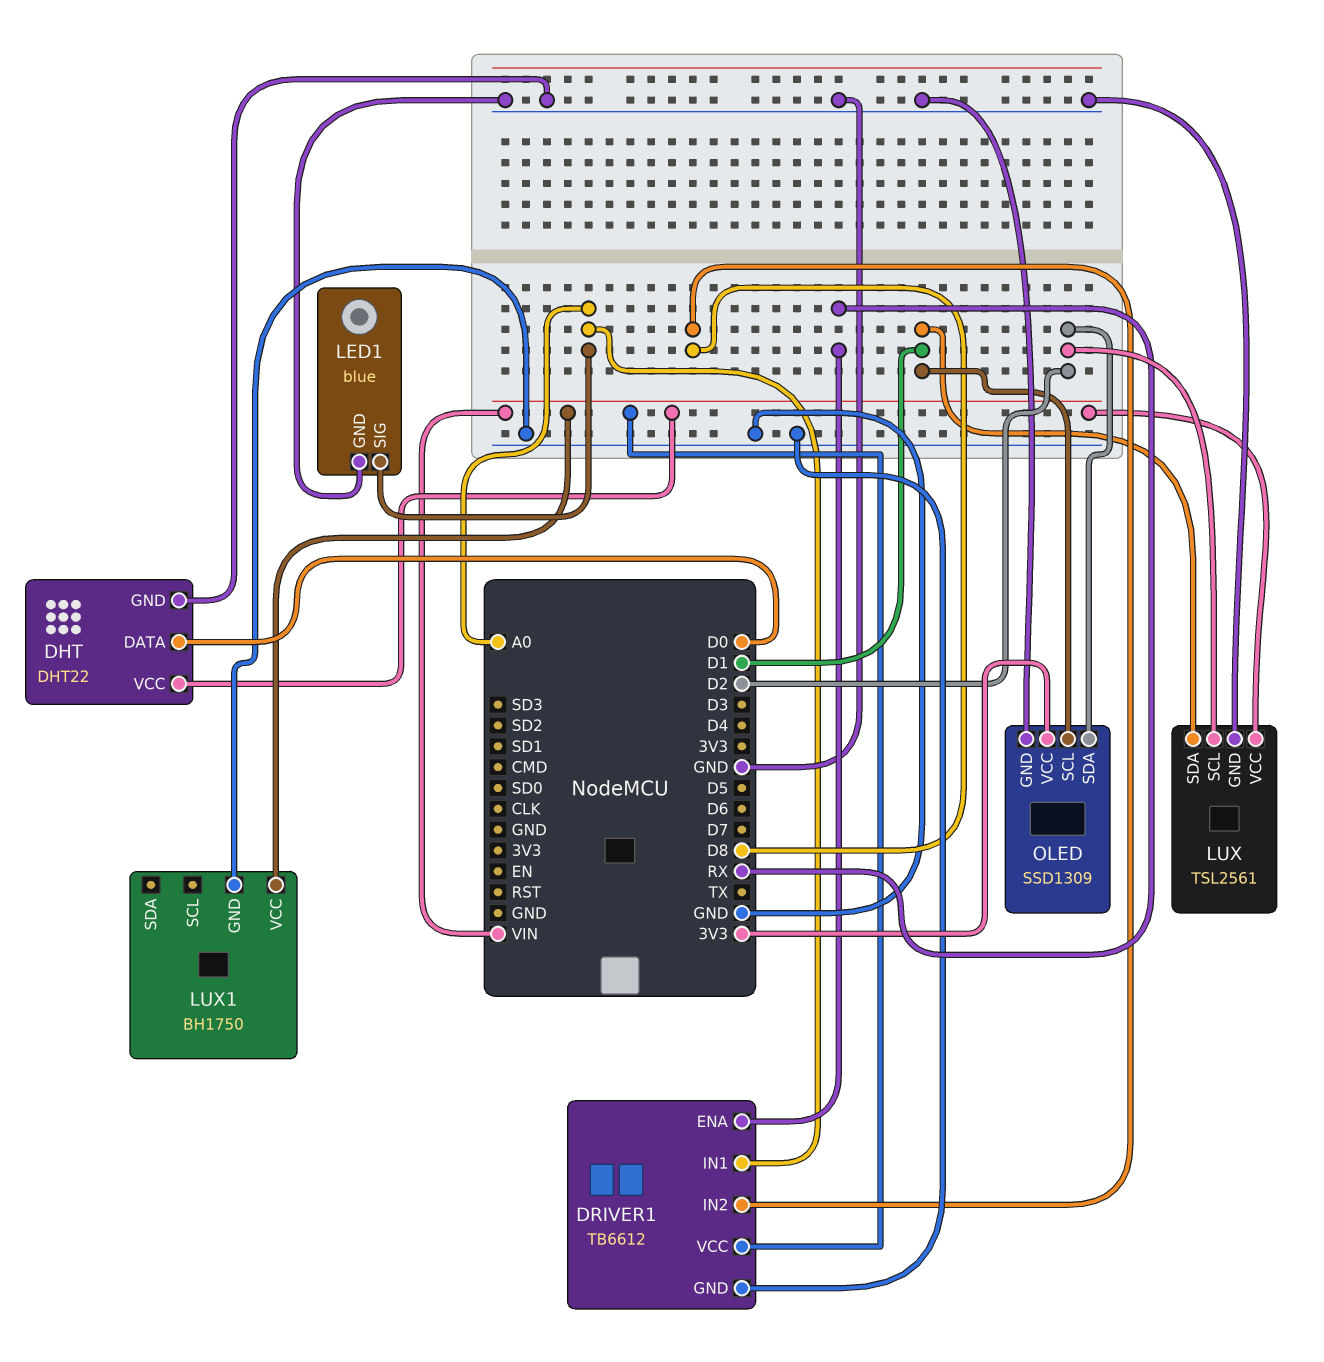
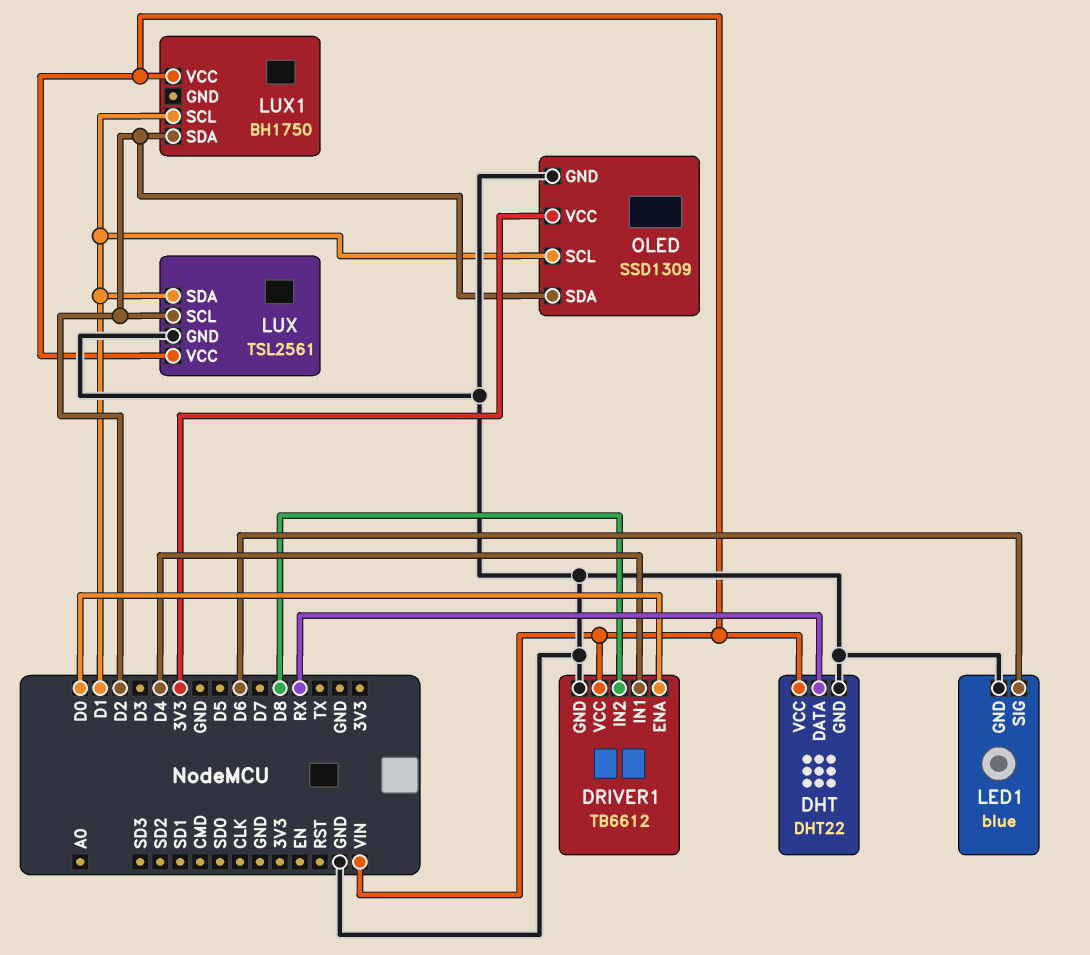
DHT pin DATA: D0 -> RX
DRIVER1 pin ENA: RX -> D0
DRIVER1 pin IN1: A0 -> D4
LED1 pin SIG: A0 -> D6
LUX1 pin GND: GND -> none
LUX1 pin SCL: none -> D1
LUX1 pin SDA: none -> D2

